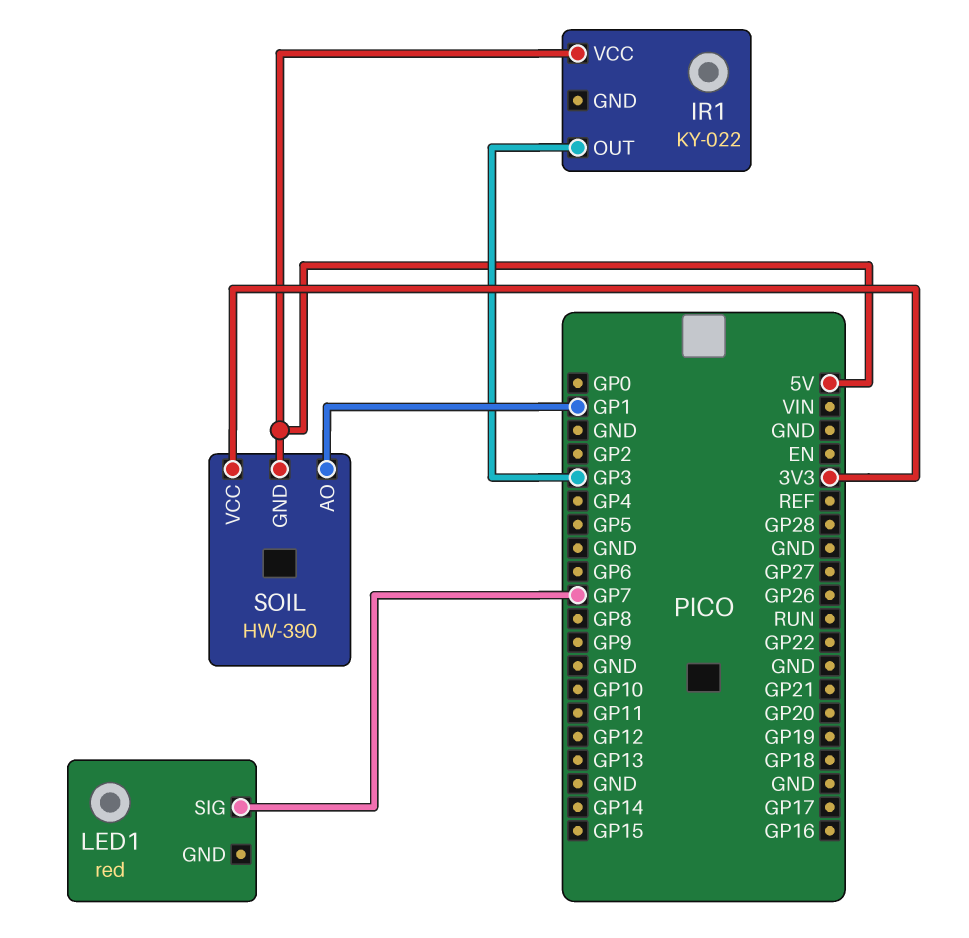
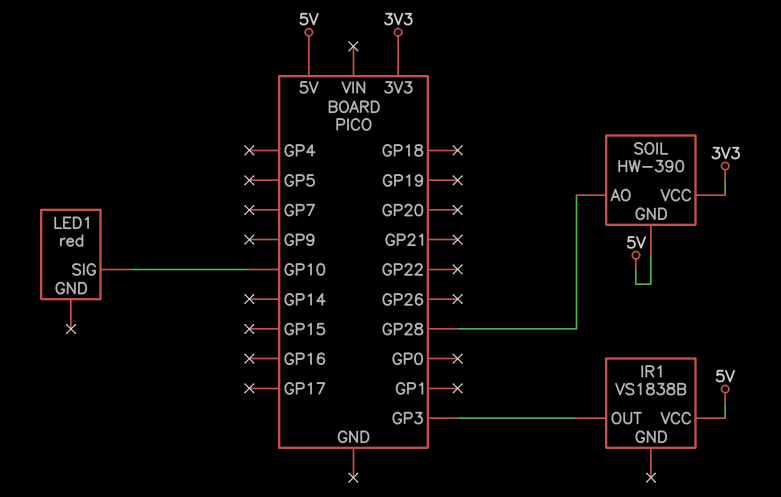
IR1: KY-022 -> VS1838B
LED1 pin SIG: GP7 -> GP10
SOIL pin AO: GP1 -> GP28

